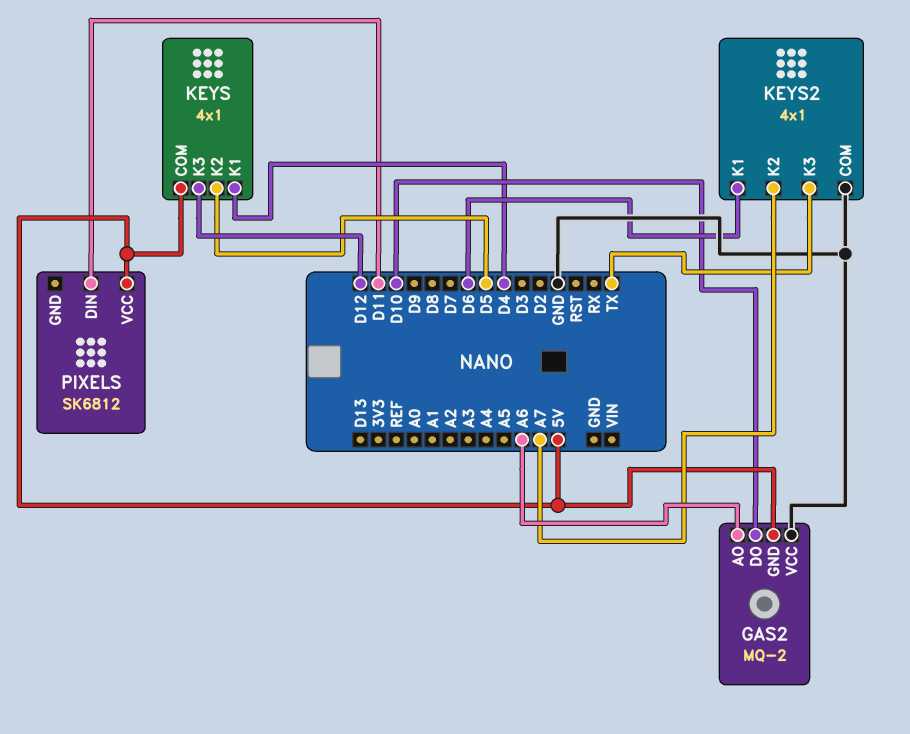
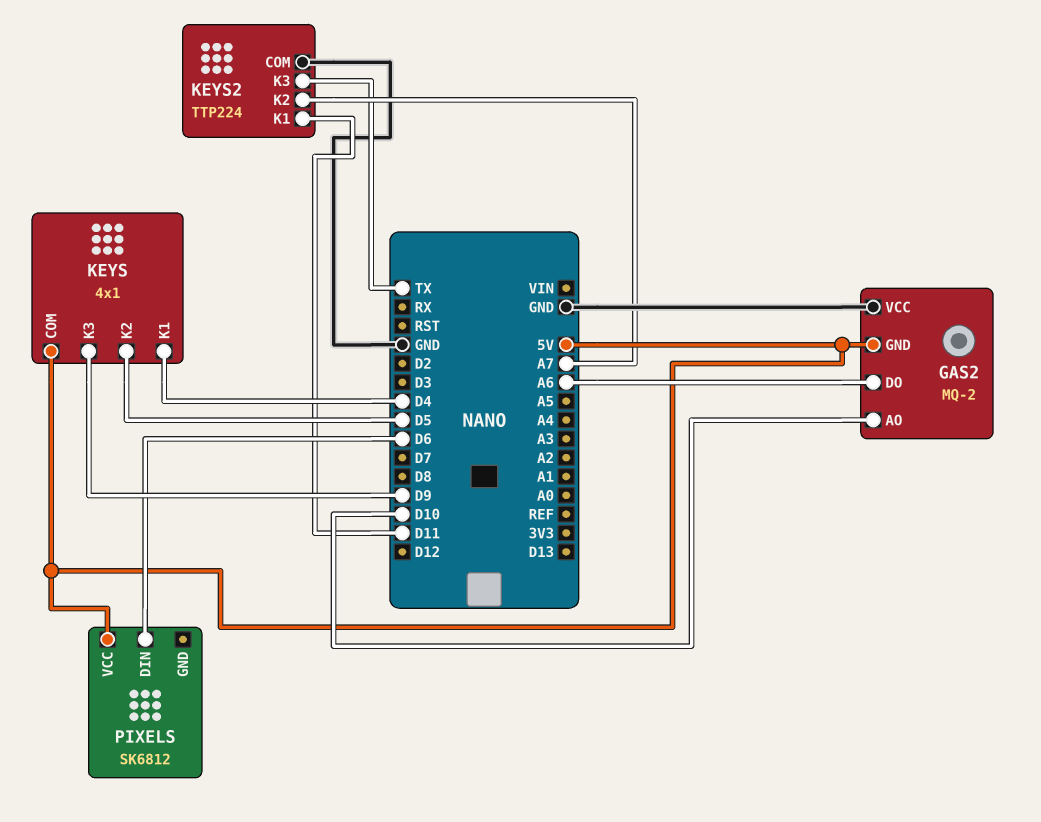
GAS2 pin AO: A6 -> D10
GAS2 pin DO: D10 -> A6
KEYS pin K3: D12 -> D9
KEYS2: 4x1 -> TTP224
KEYS2 pin K1: D6 -> D11
PIXELS pin DIN: D11 -> D6

